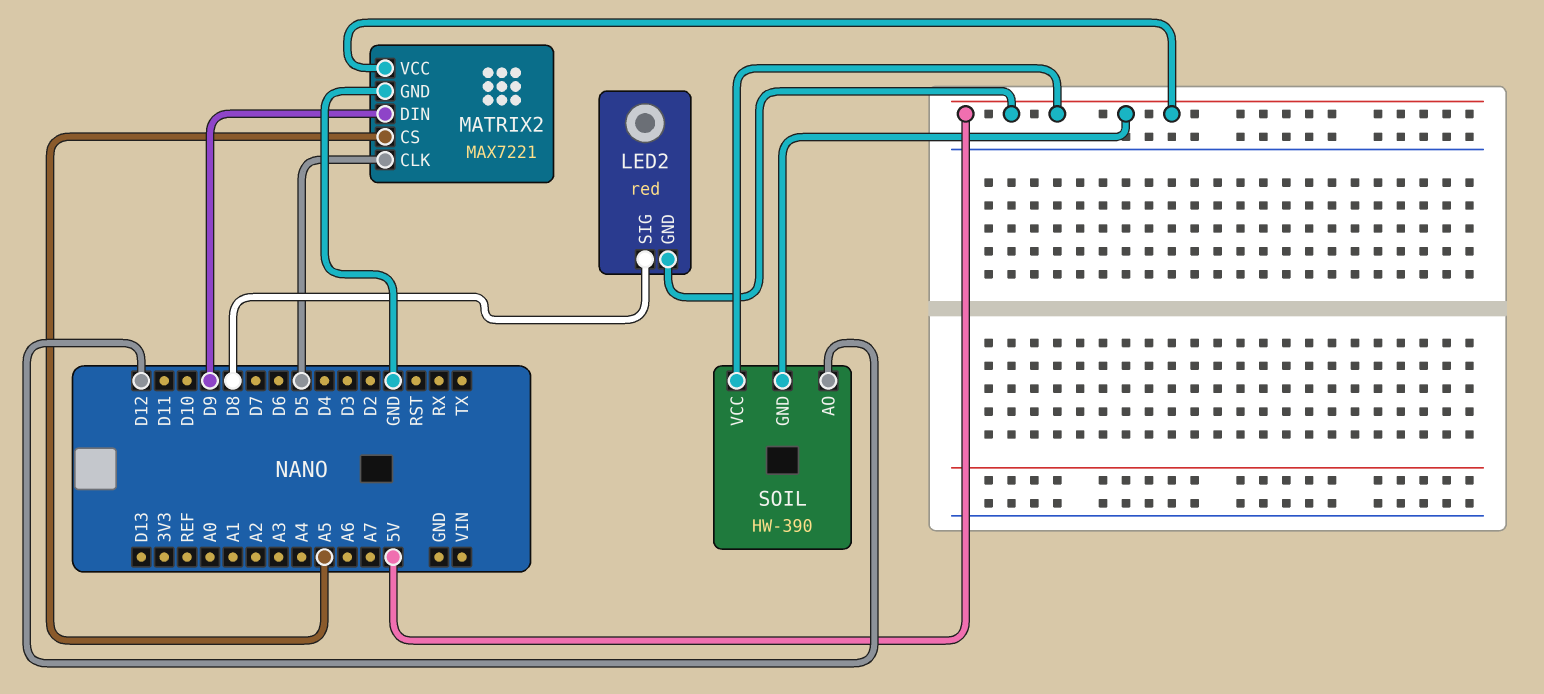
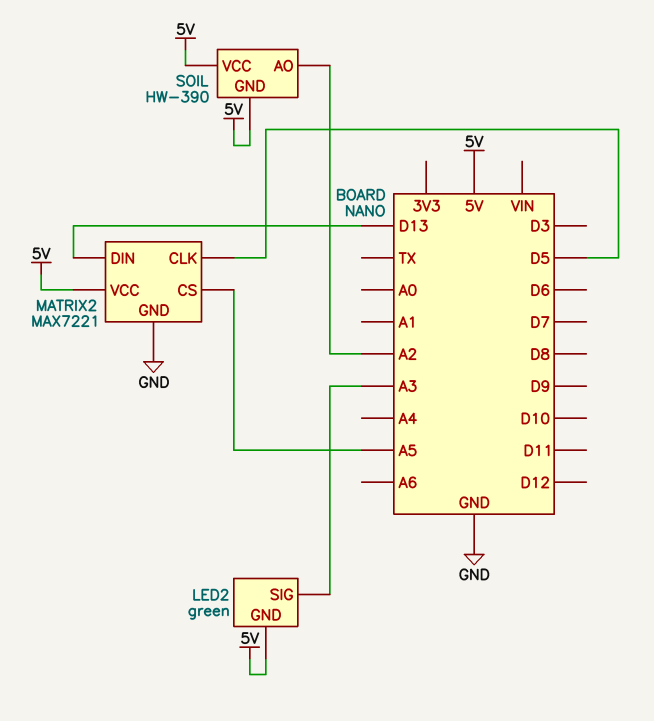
LED2: red -> green
LED2 pin SIG: D8 -> A3
MATRIX2 pin DIN: D9 -> D13
SOIL pin AO: D12 -> A2

